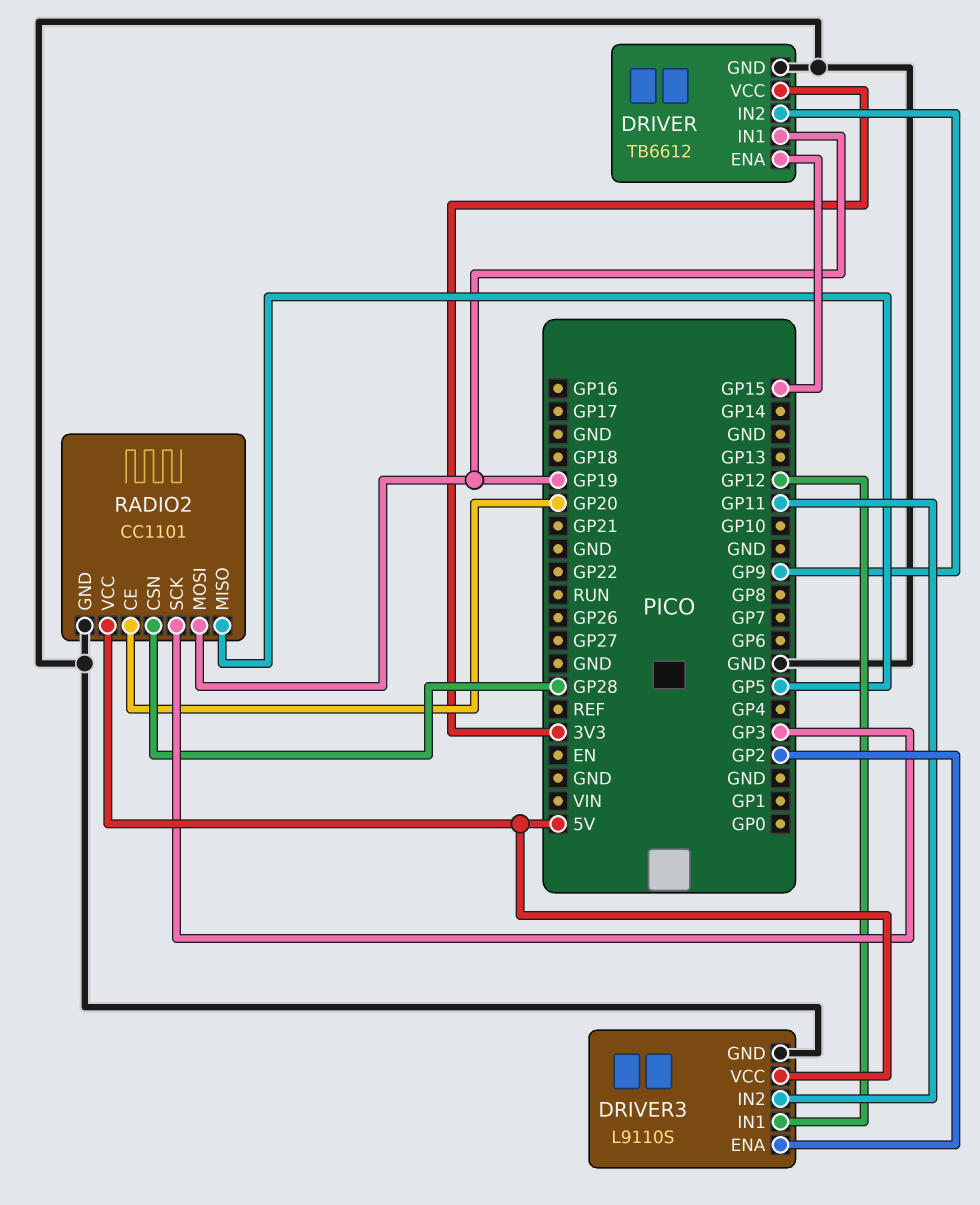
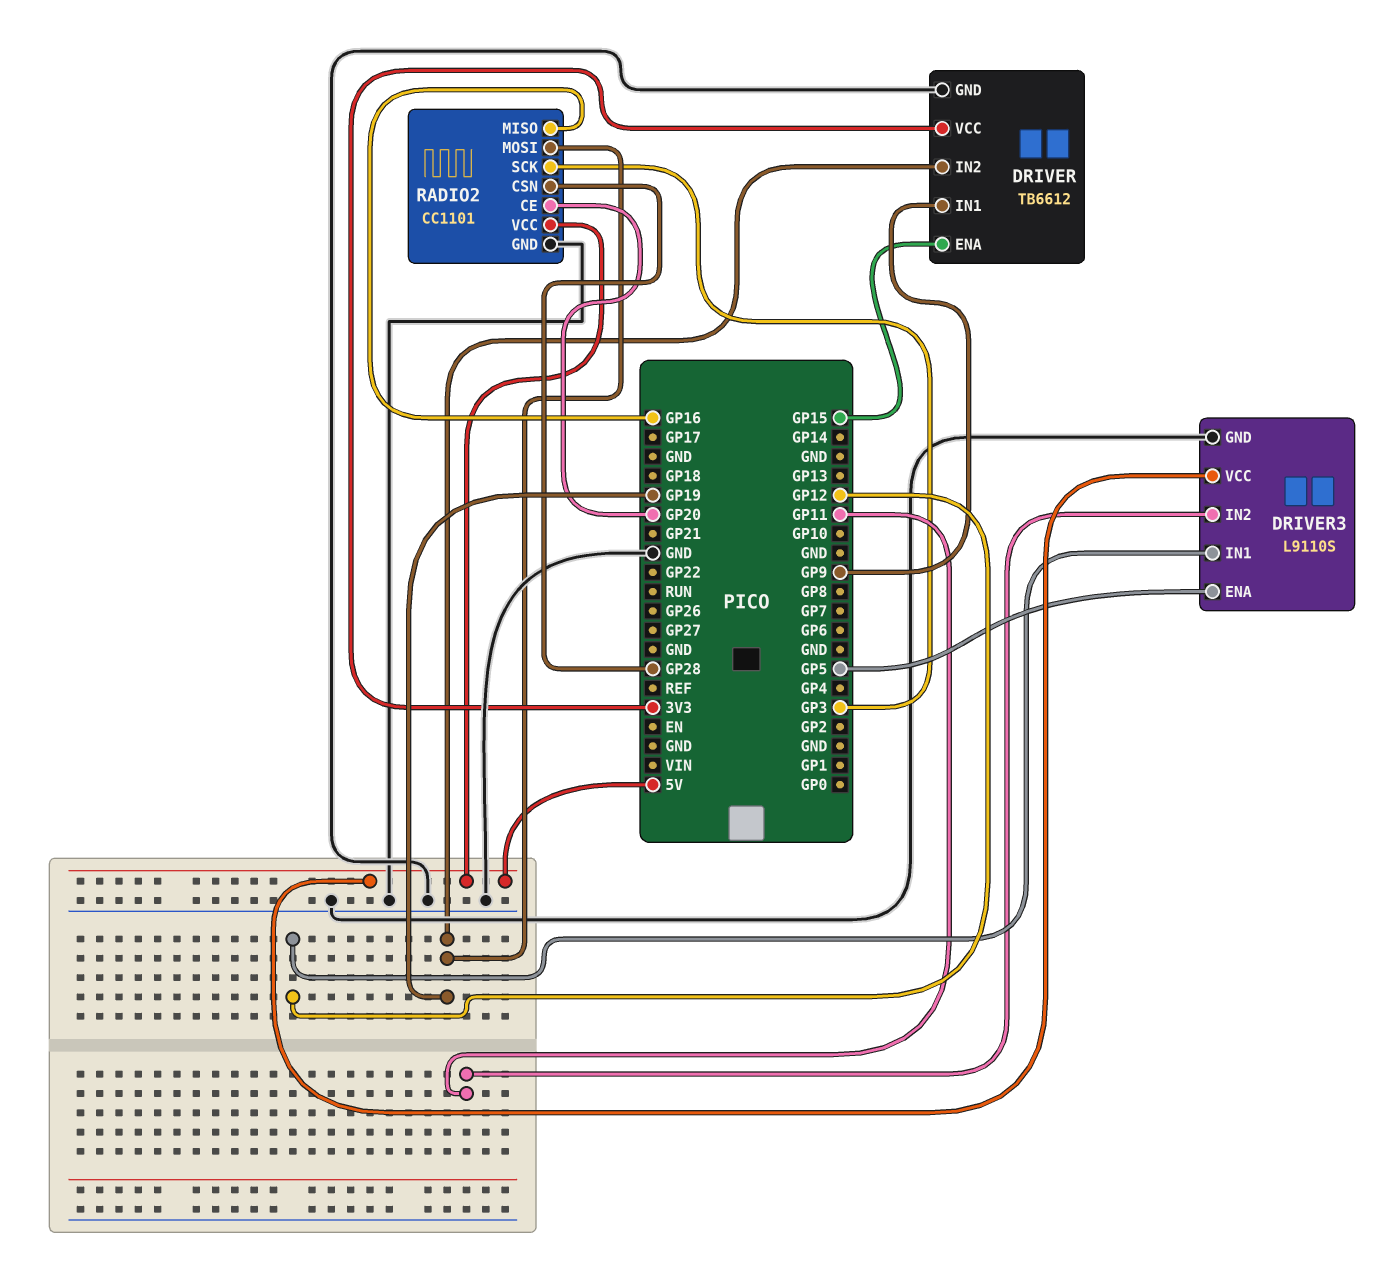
DRIVER pin IN1: GP19 -> GP9
DRIVER pin IN2: GP9 -> GP19
DRIVER3 pin ENA: GP2 -> GP5
RADIO2 pin MISO: GP5 -> GP16

